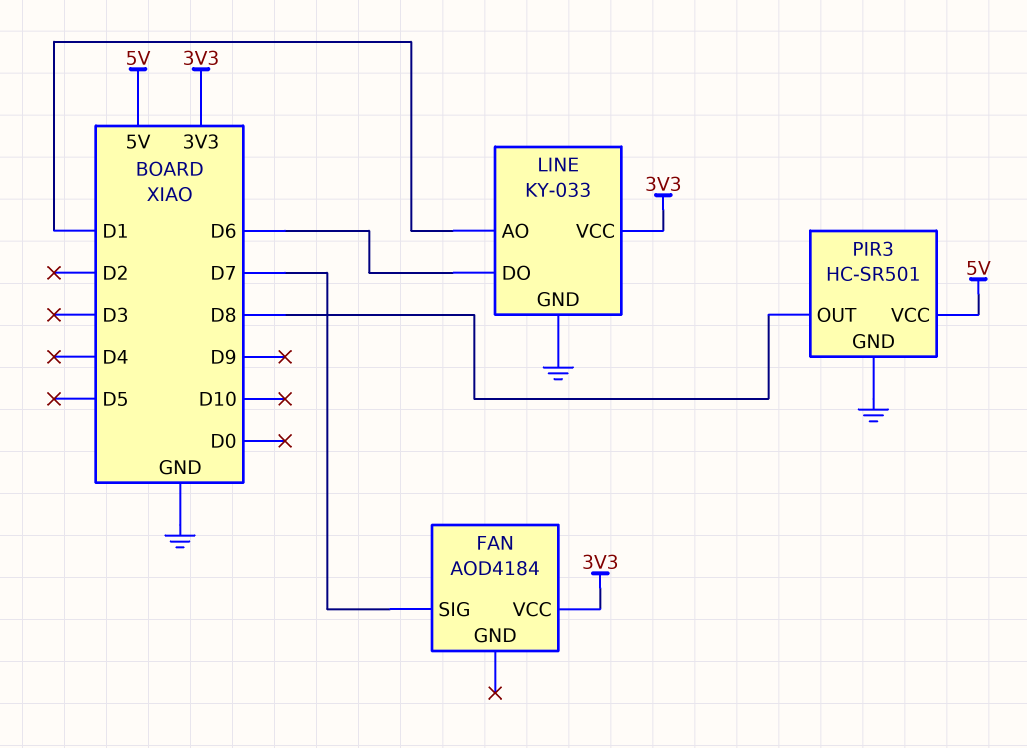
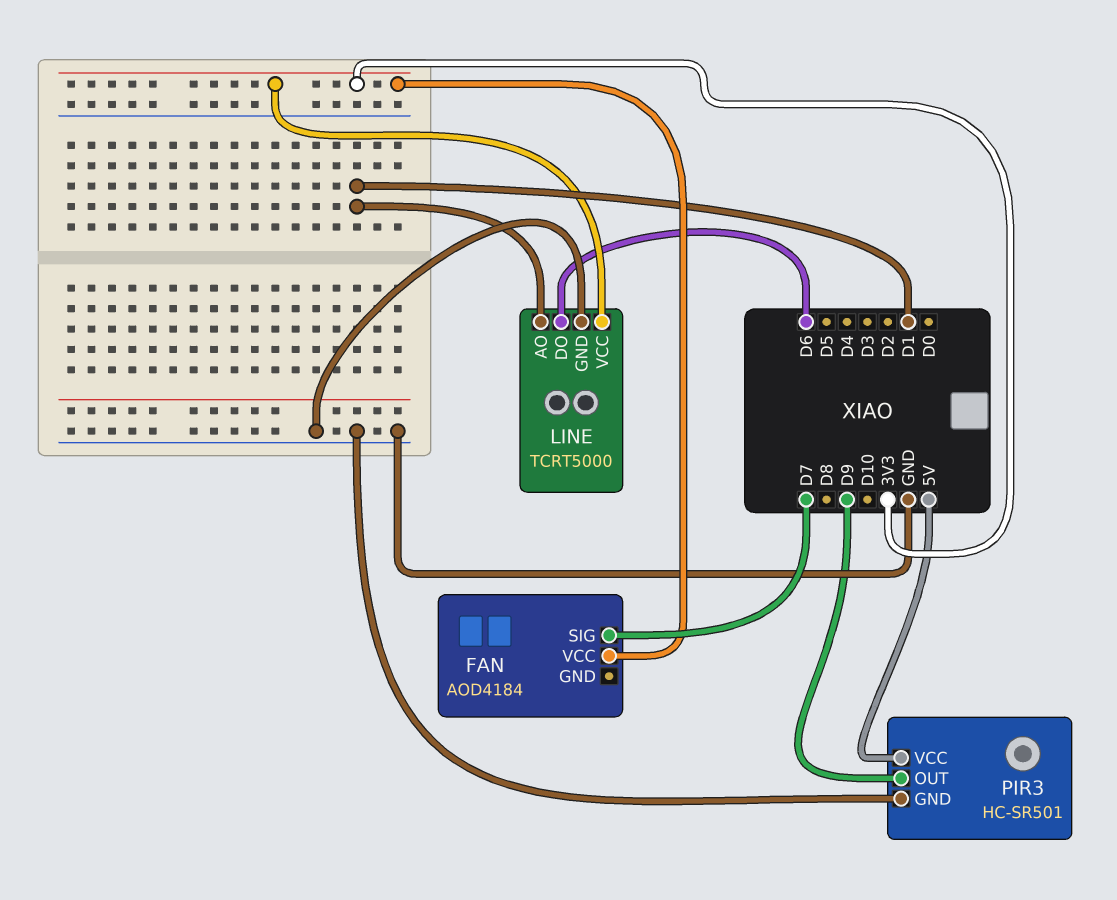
LINE: KY-033 -> TCRT5000
PIR3 pin OUT: D8 -> D9

